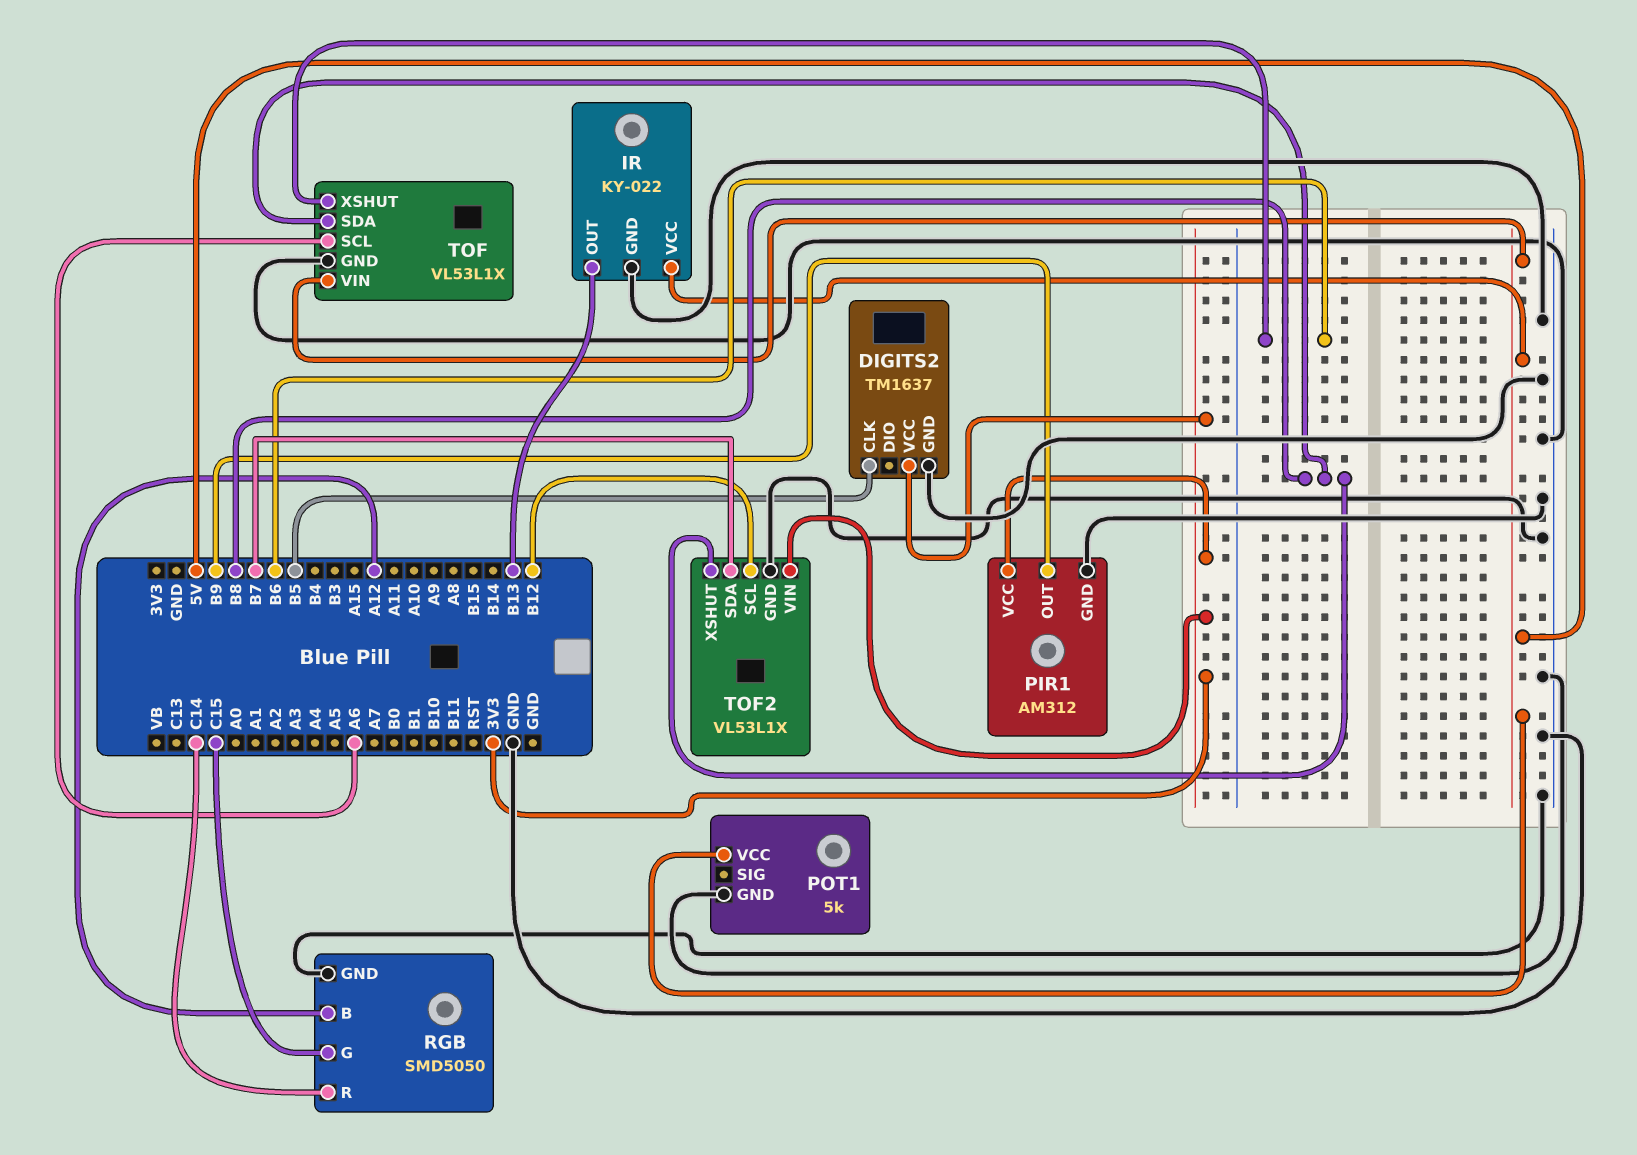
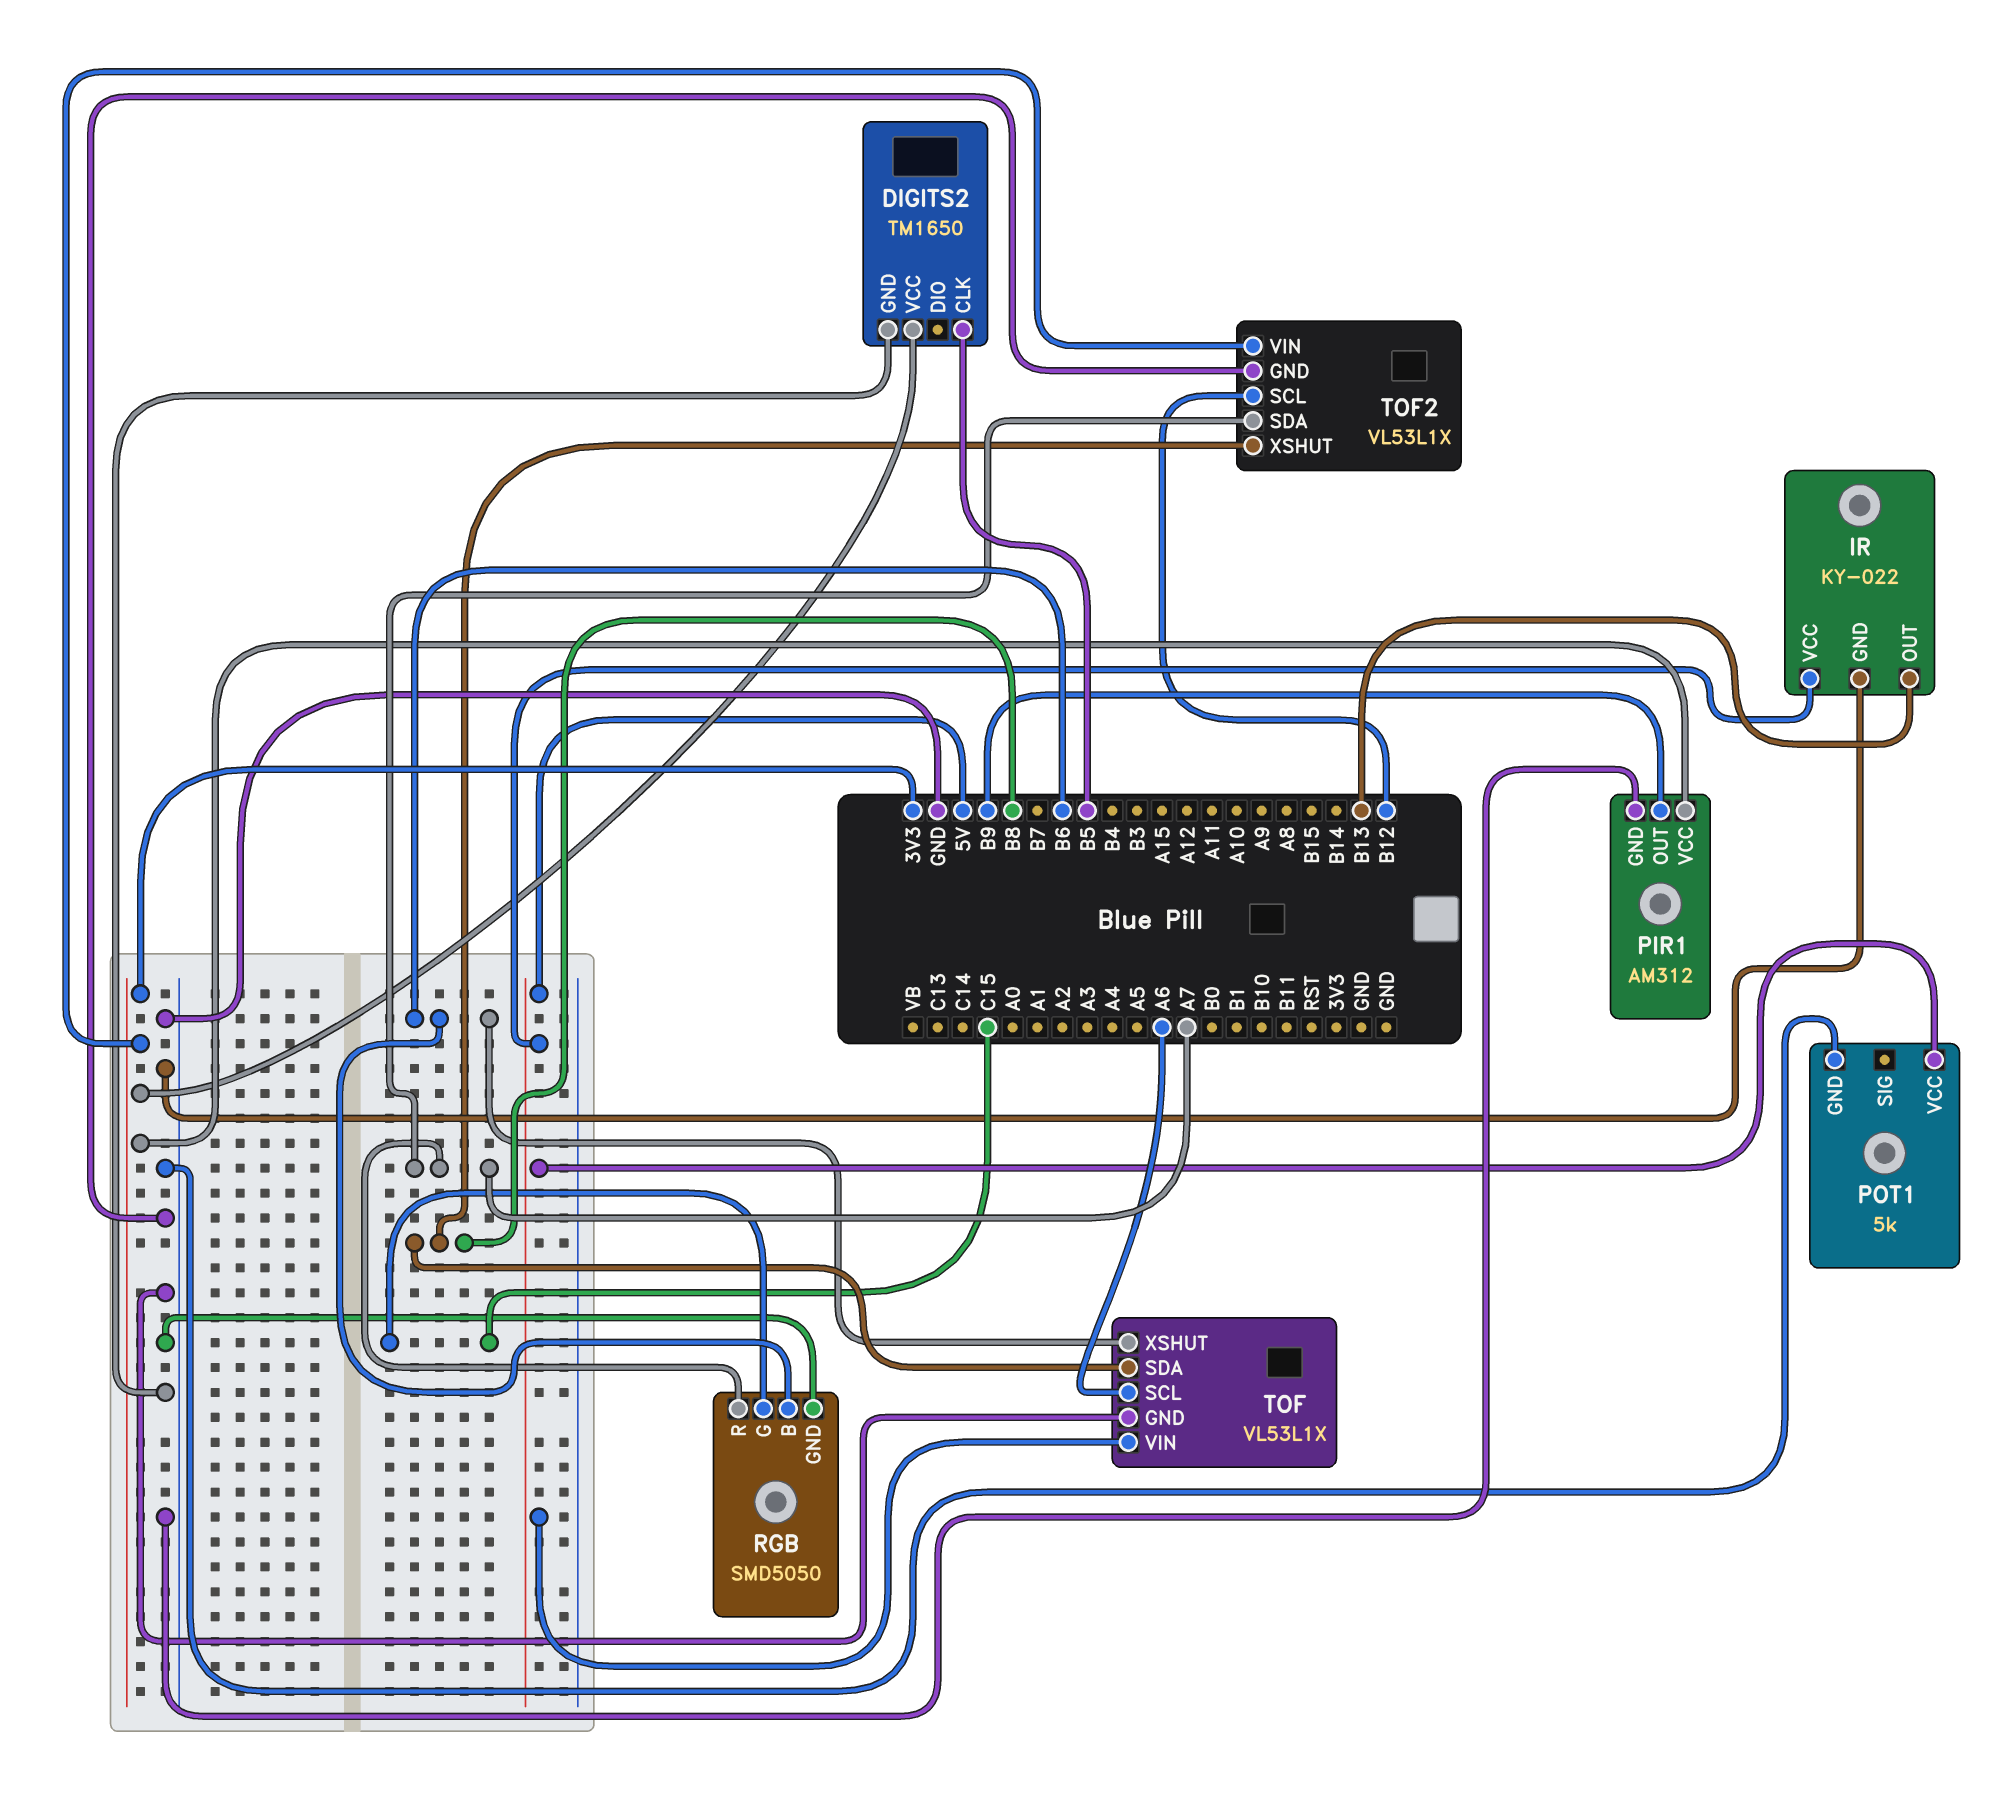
DIGITS2: TM1637 -> TM1650
RGB pin B: A12 -> B6
RGB pin R: C14 -> A7
TOF2 pin SDA: B7 -> A7

